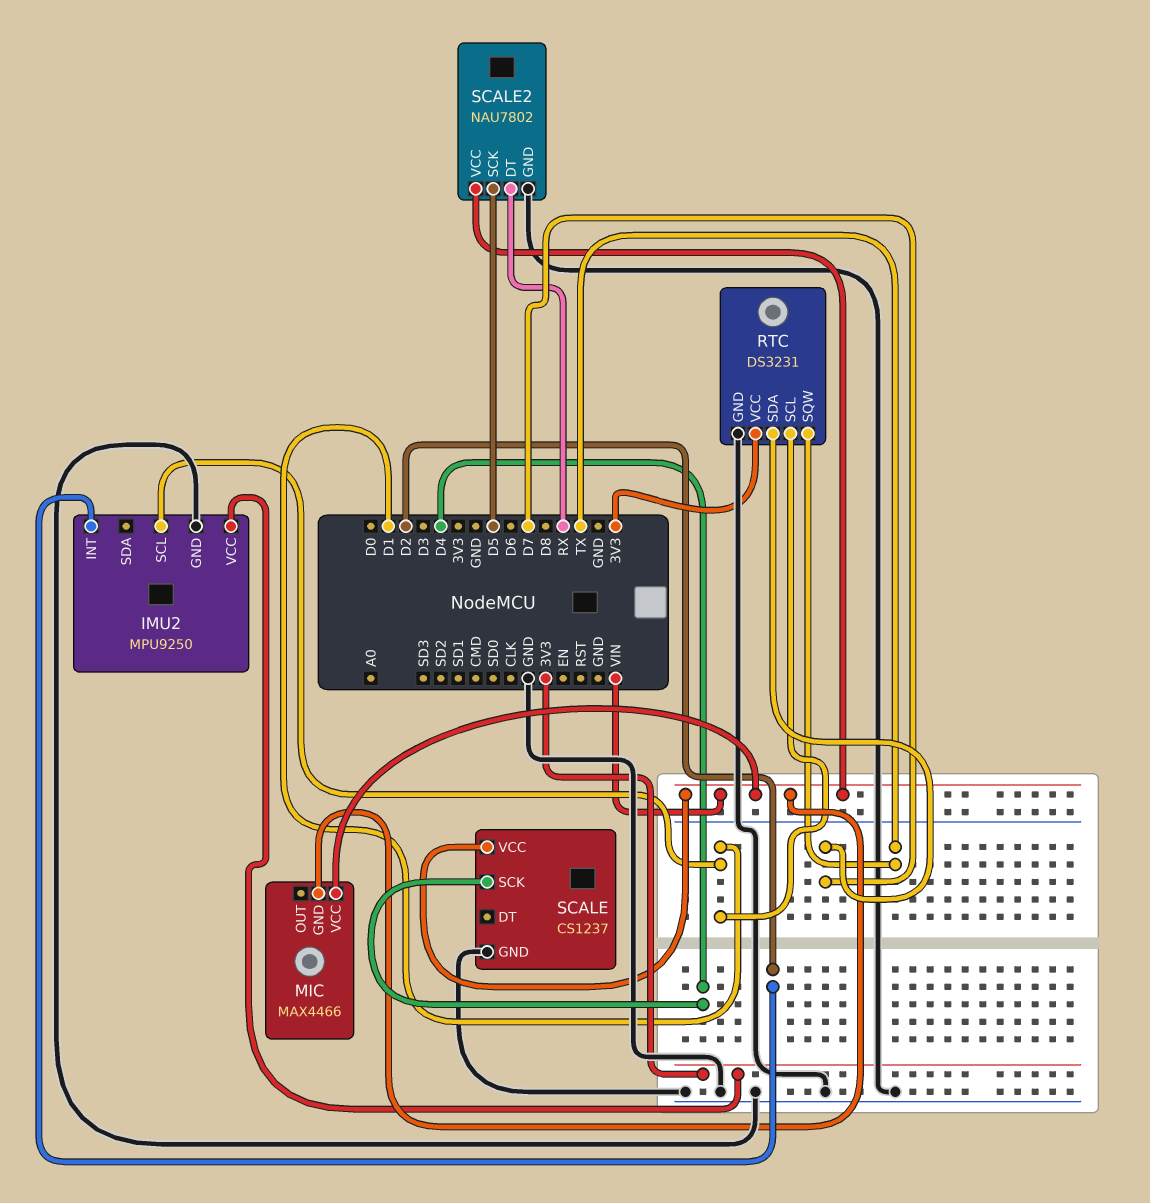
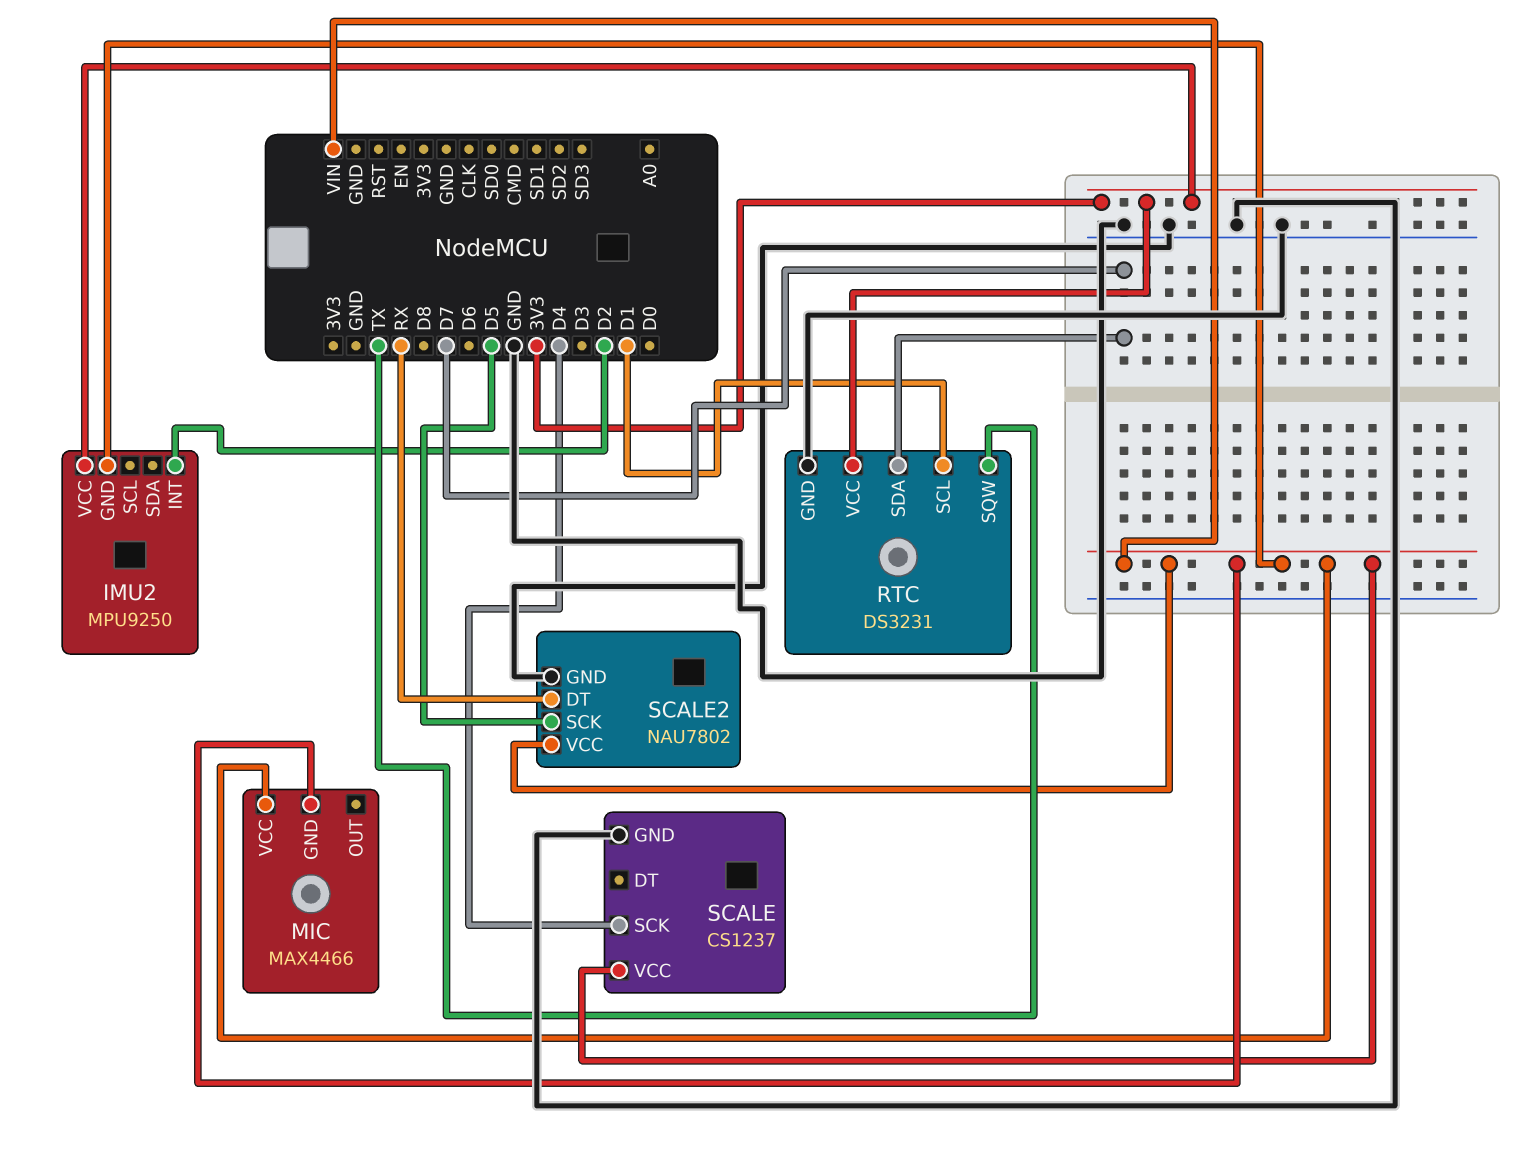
IMU2 pin GND: GND -> VIN
IMU2 pin SCL: D1 -> none

